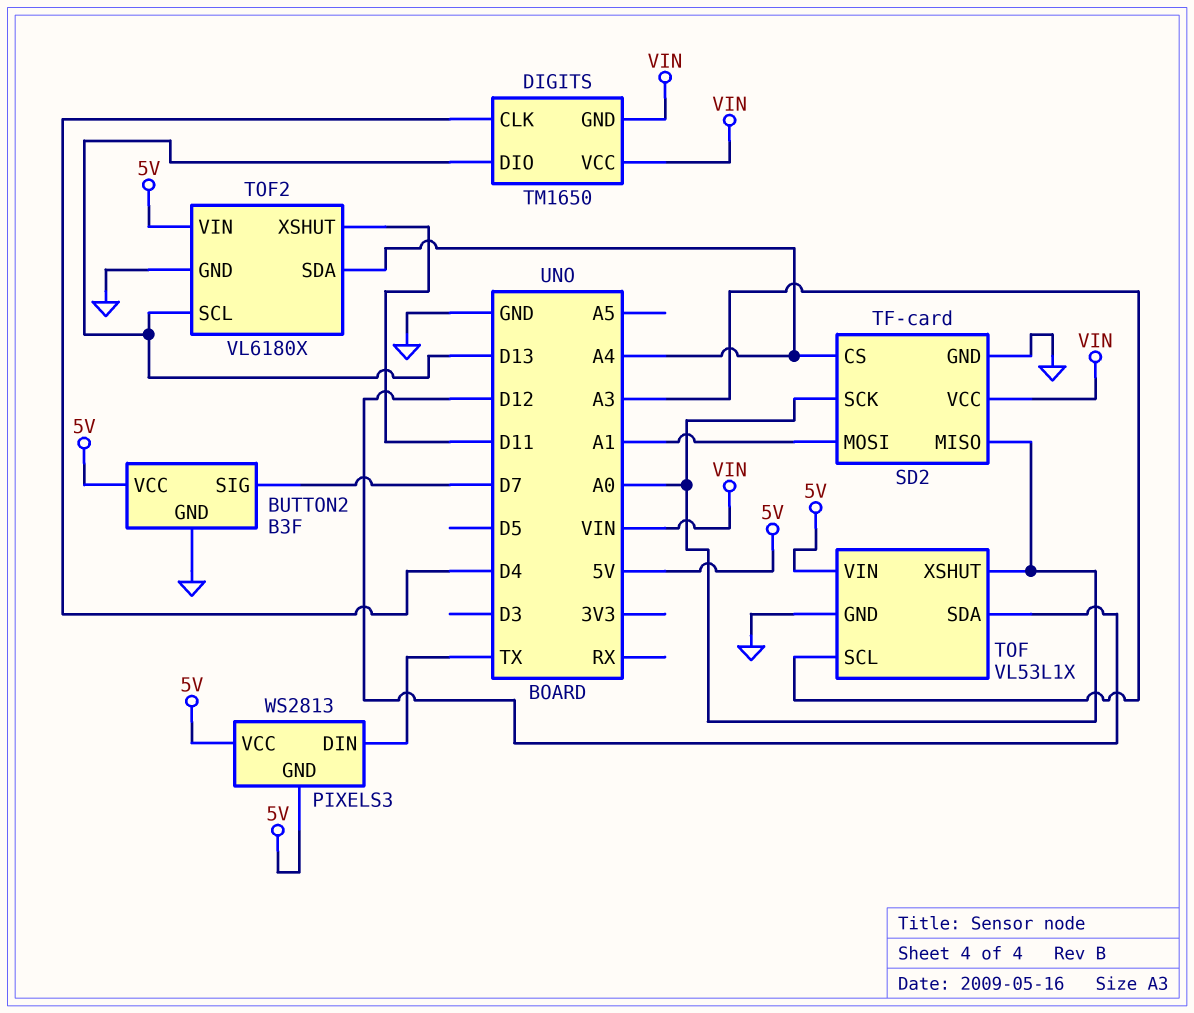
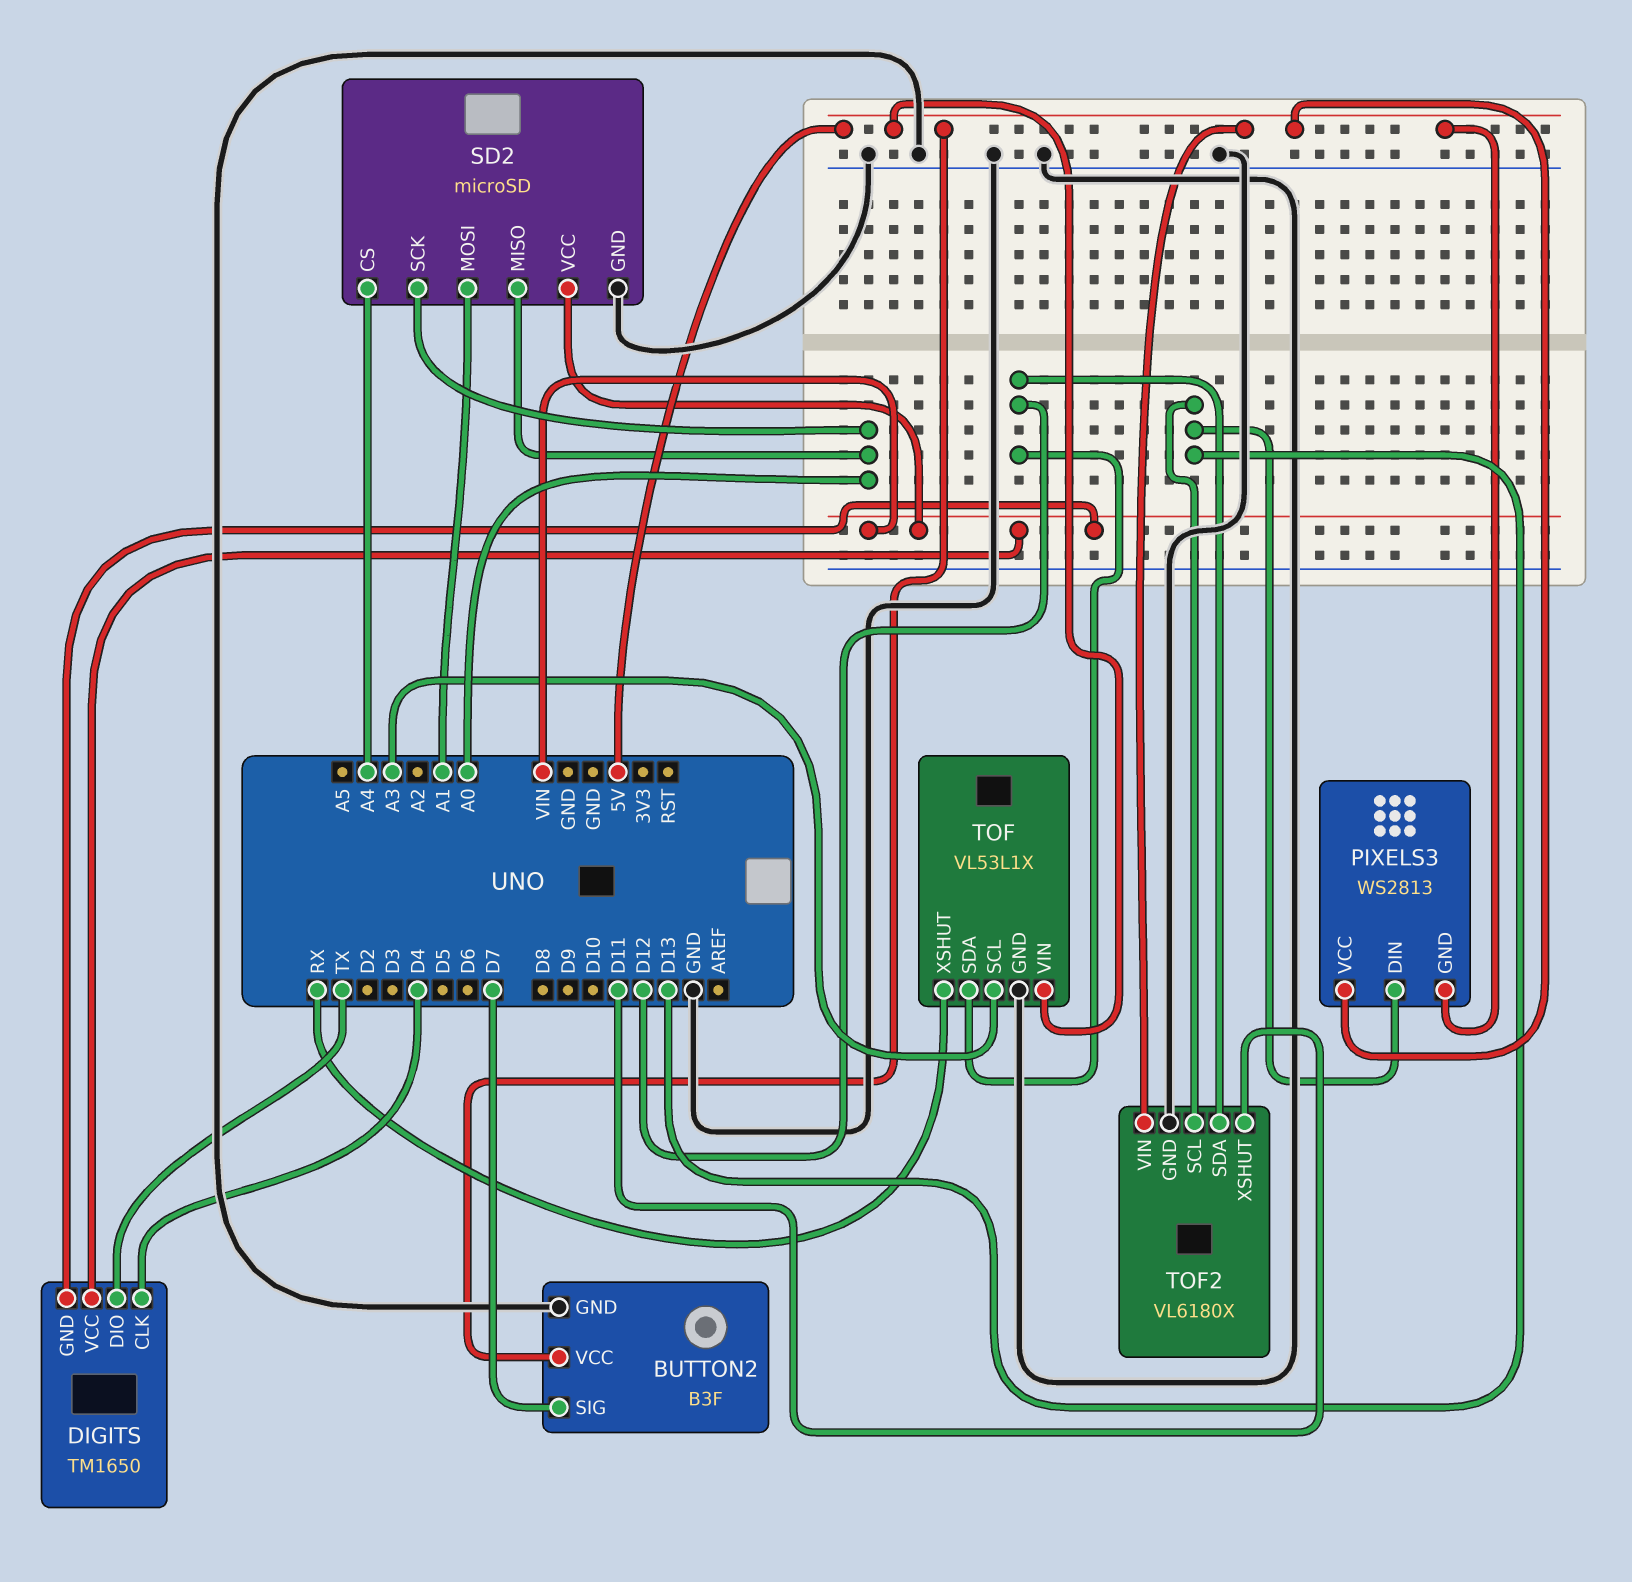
DIGITS pin DIO: D13 -> TX
PIXELS3 pin DIN: TX -> D13
SD2: TF-card -> microSD
TOF pin XSHUT: A0 -> RX
TOF2 pin SDA: A4 -> D12

